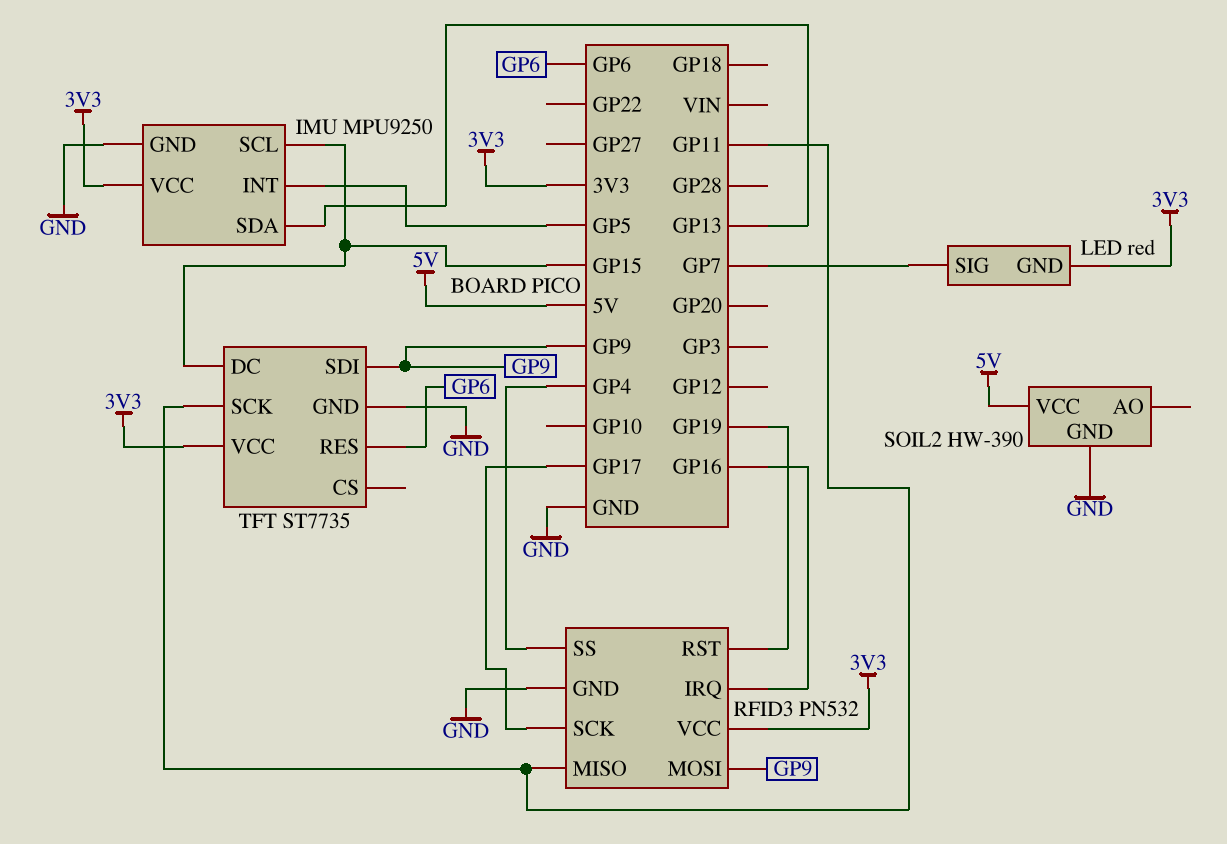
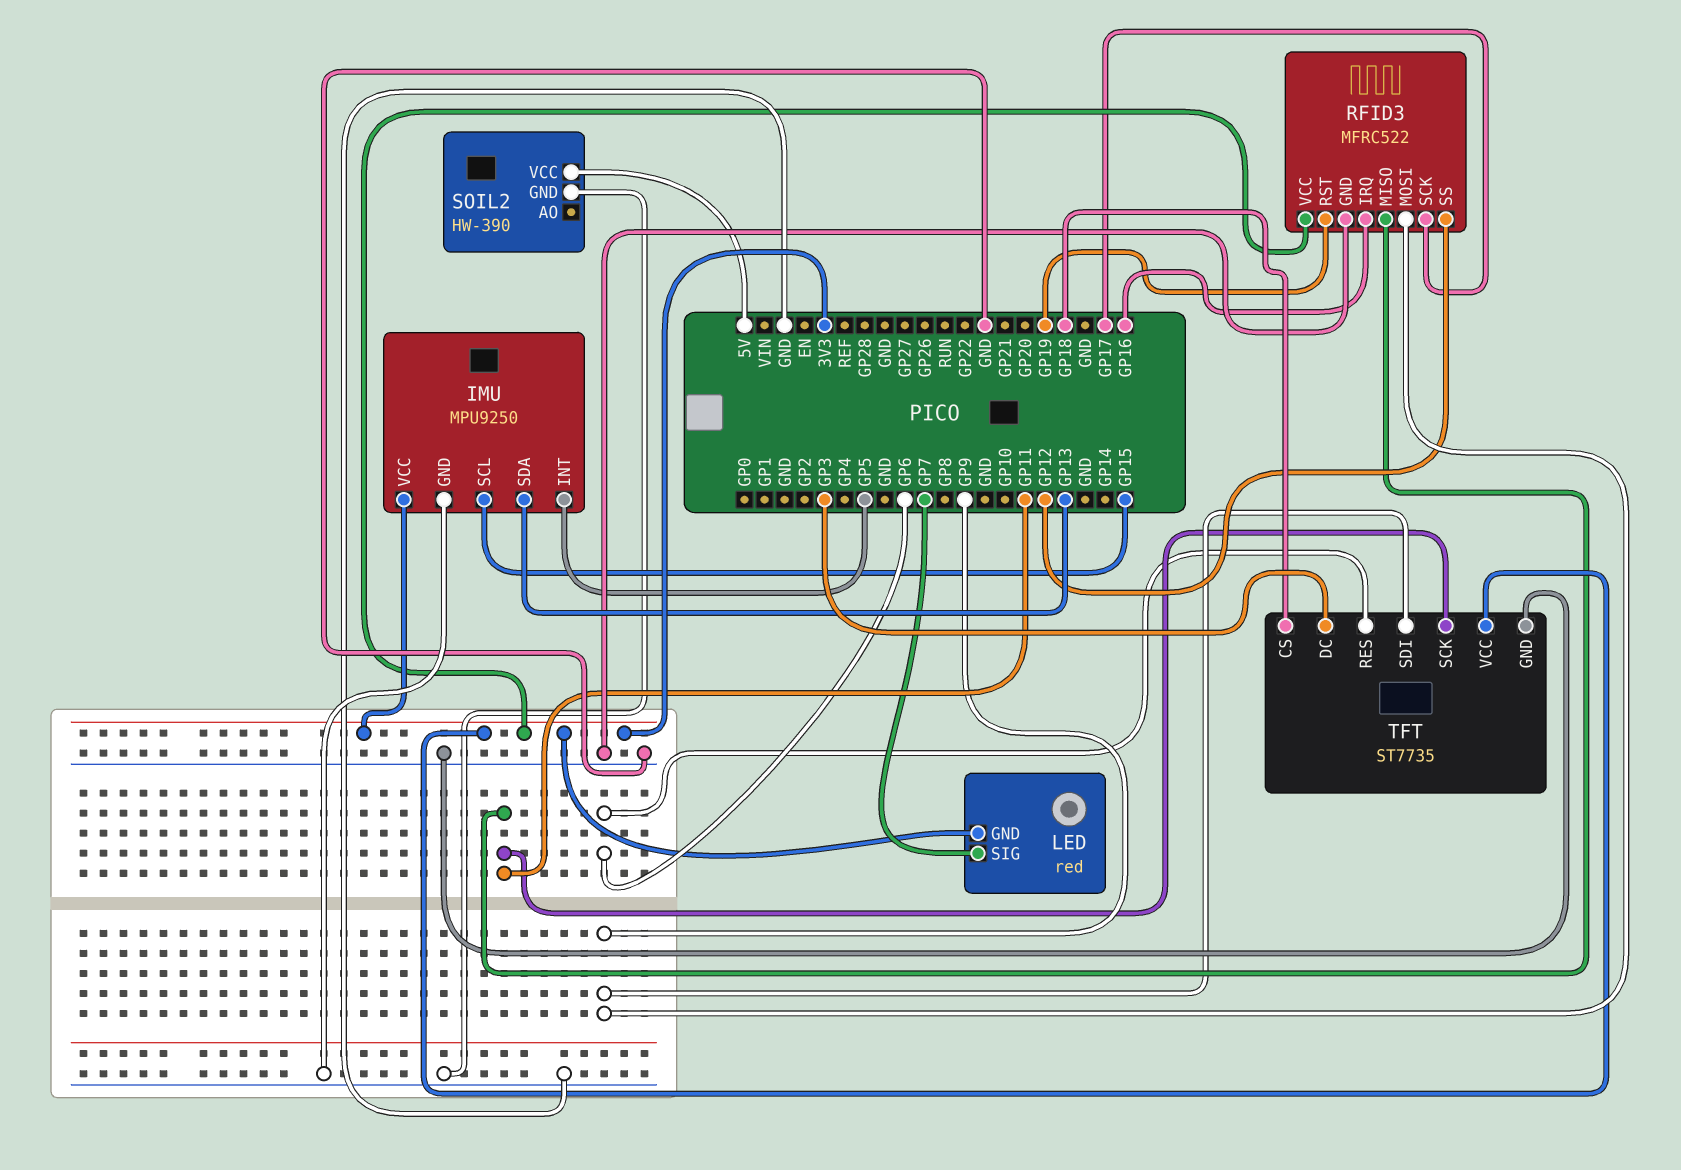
RFID3: PN532 -> MFRC522
RFID3 pin SS: GP4 -> GP12
TFT pin CS: none -> GP18
TFT pin DC: GP15 -> GP3

